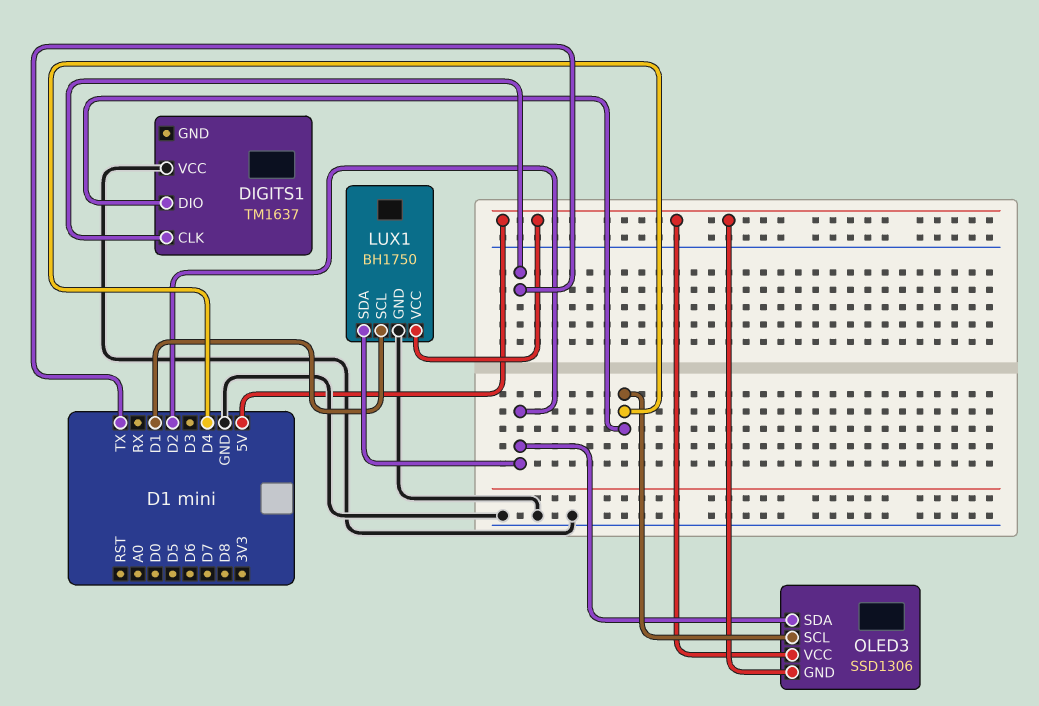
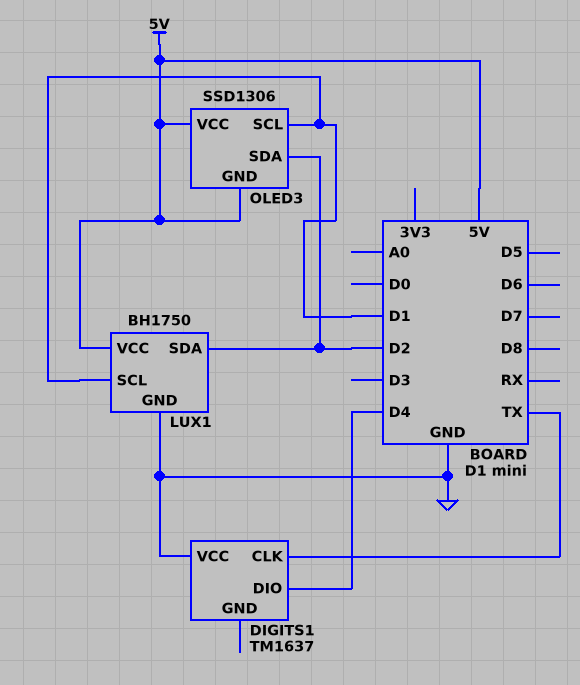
OLED3 pin SCL: D4 -> D1

